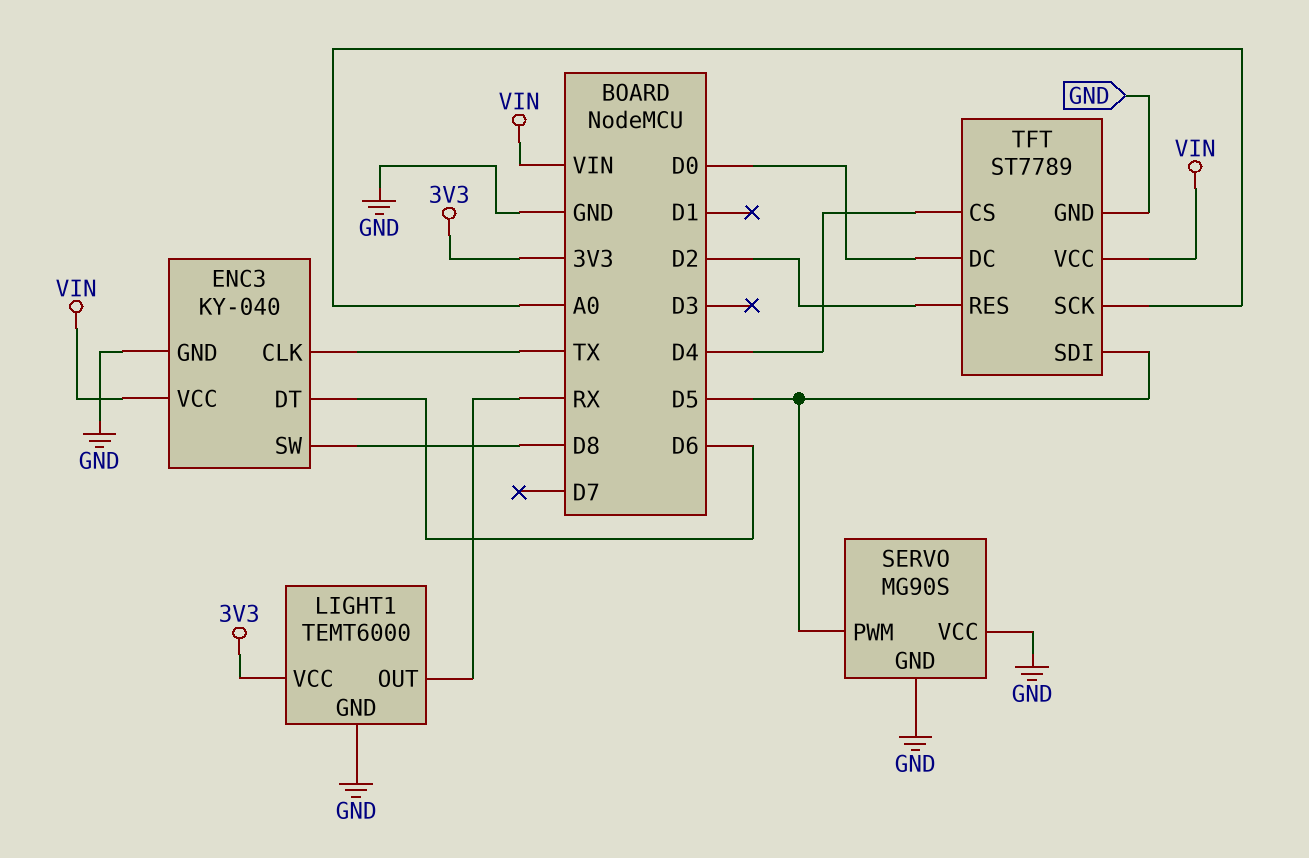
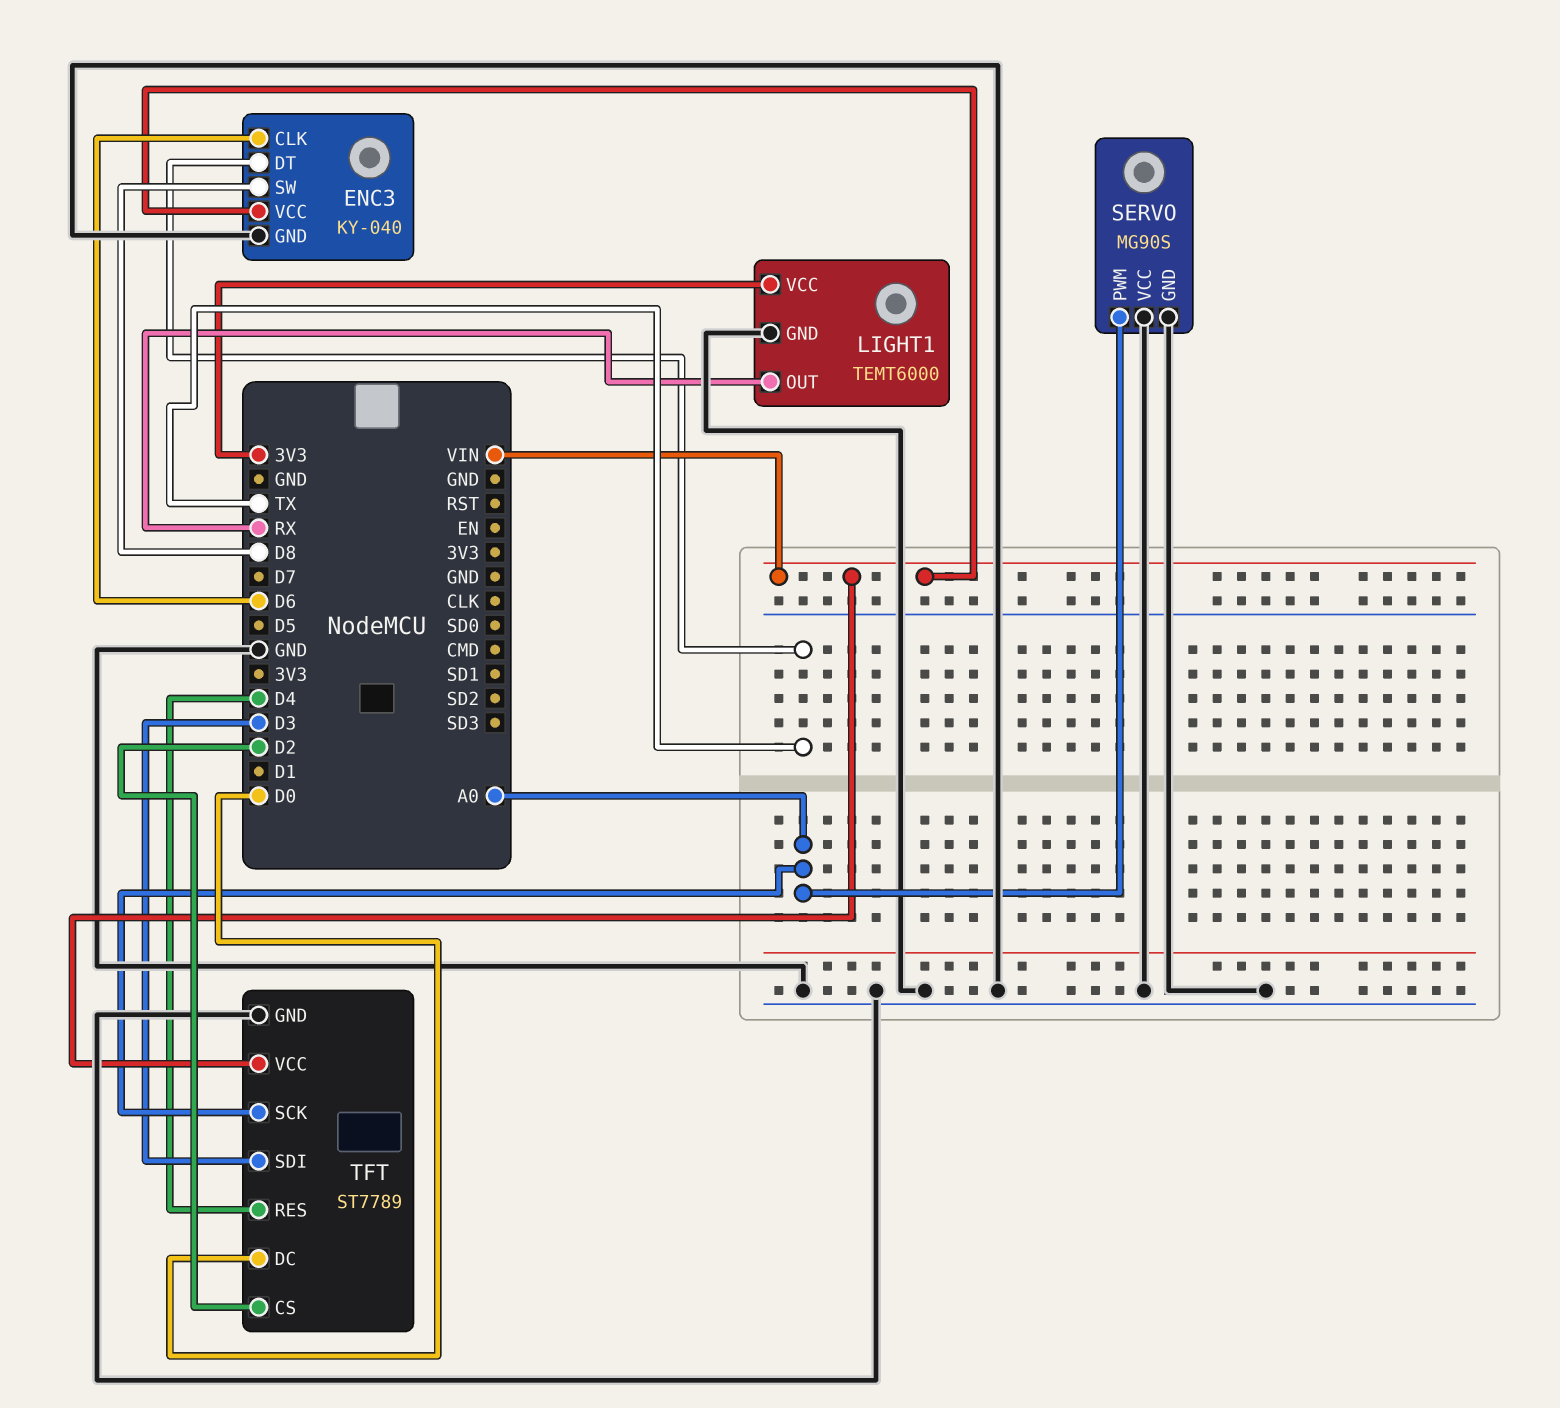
ENC3 pin CLK: TX -> D6
ENC3 pin DT: D6 -> TX
SERVO pin PWM: D5 -> A0
TFT pin CS: D4 -> D2
TFT pin RES: D2 -> D4
TFT pin SDI: D5 -> D3

